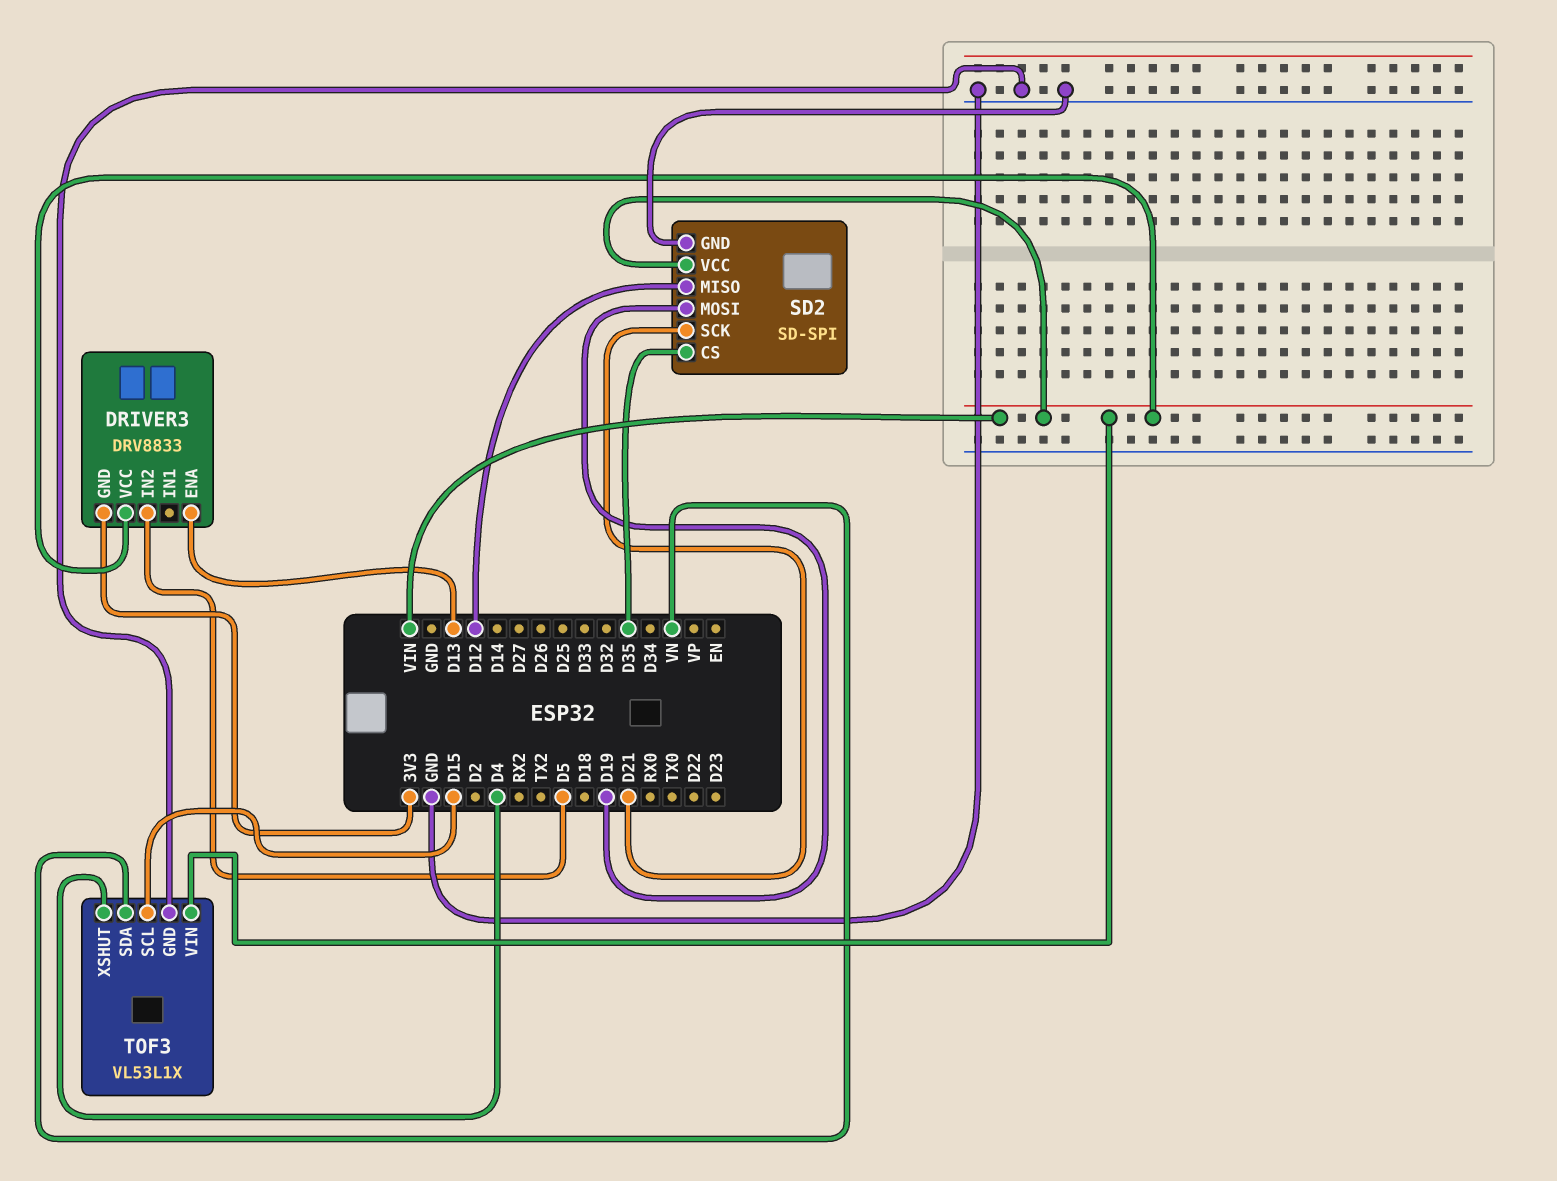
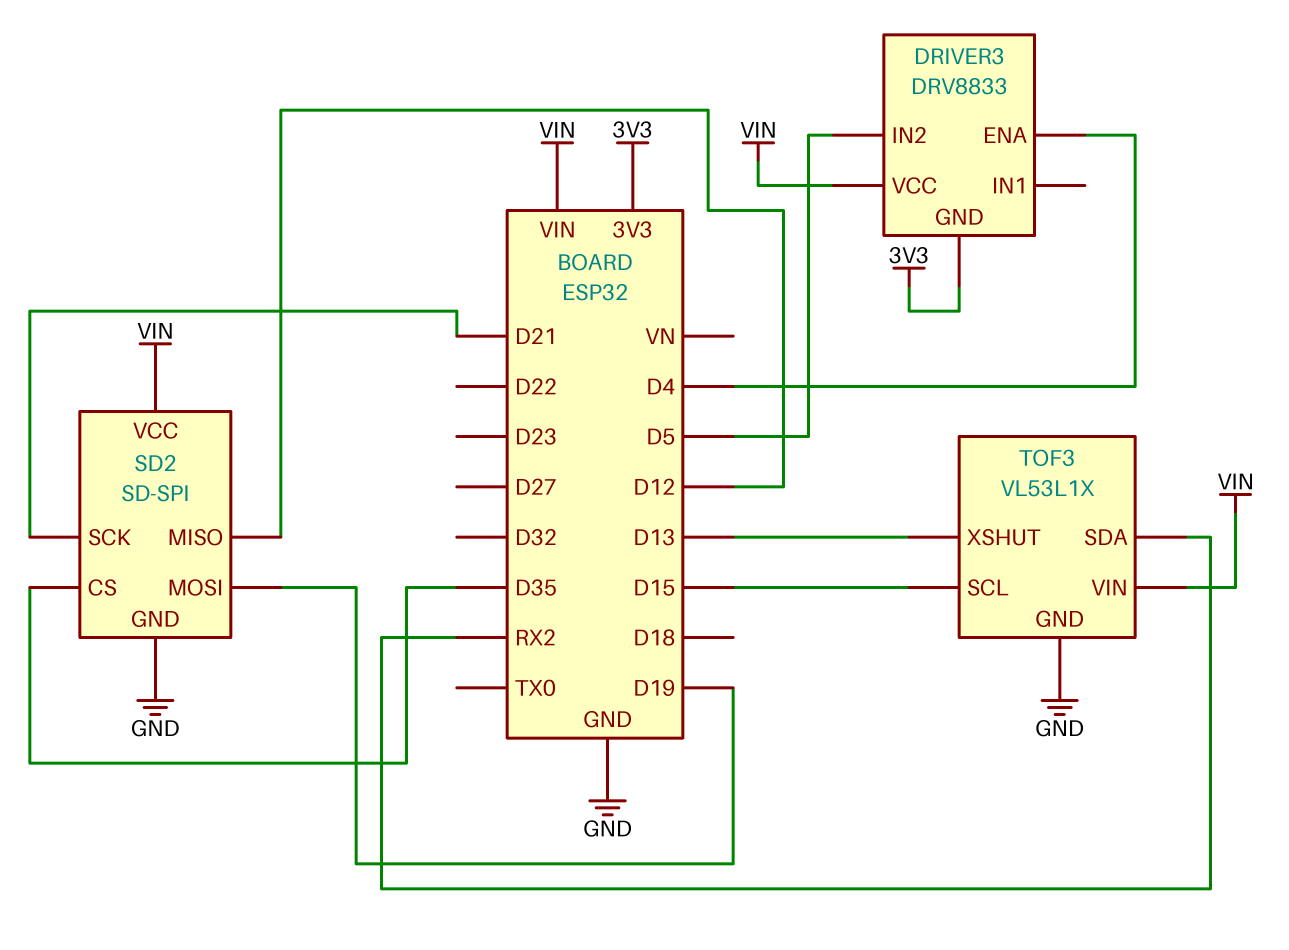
DRIVER3 pin ENA: D13 -> D4
TOF3 pin SDA: VN -> RX2
TOF3 pin XSHUT: D4 -> D13

